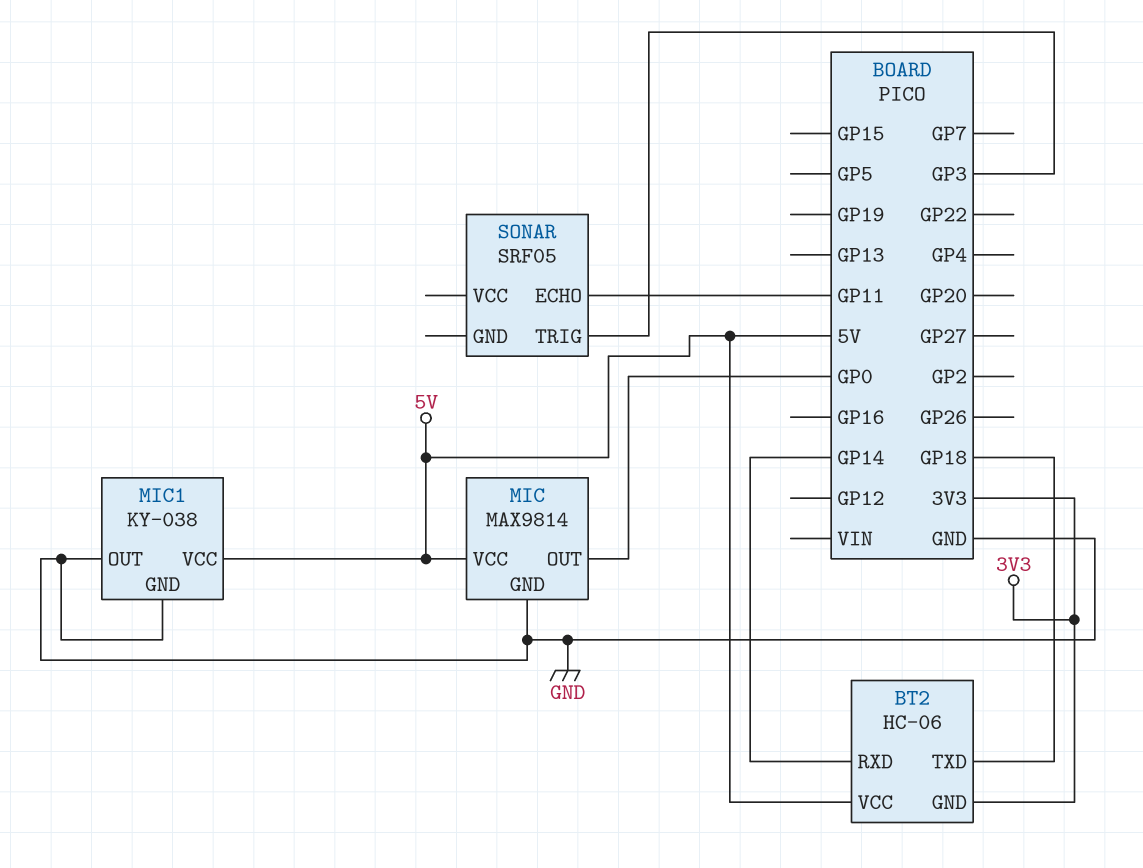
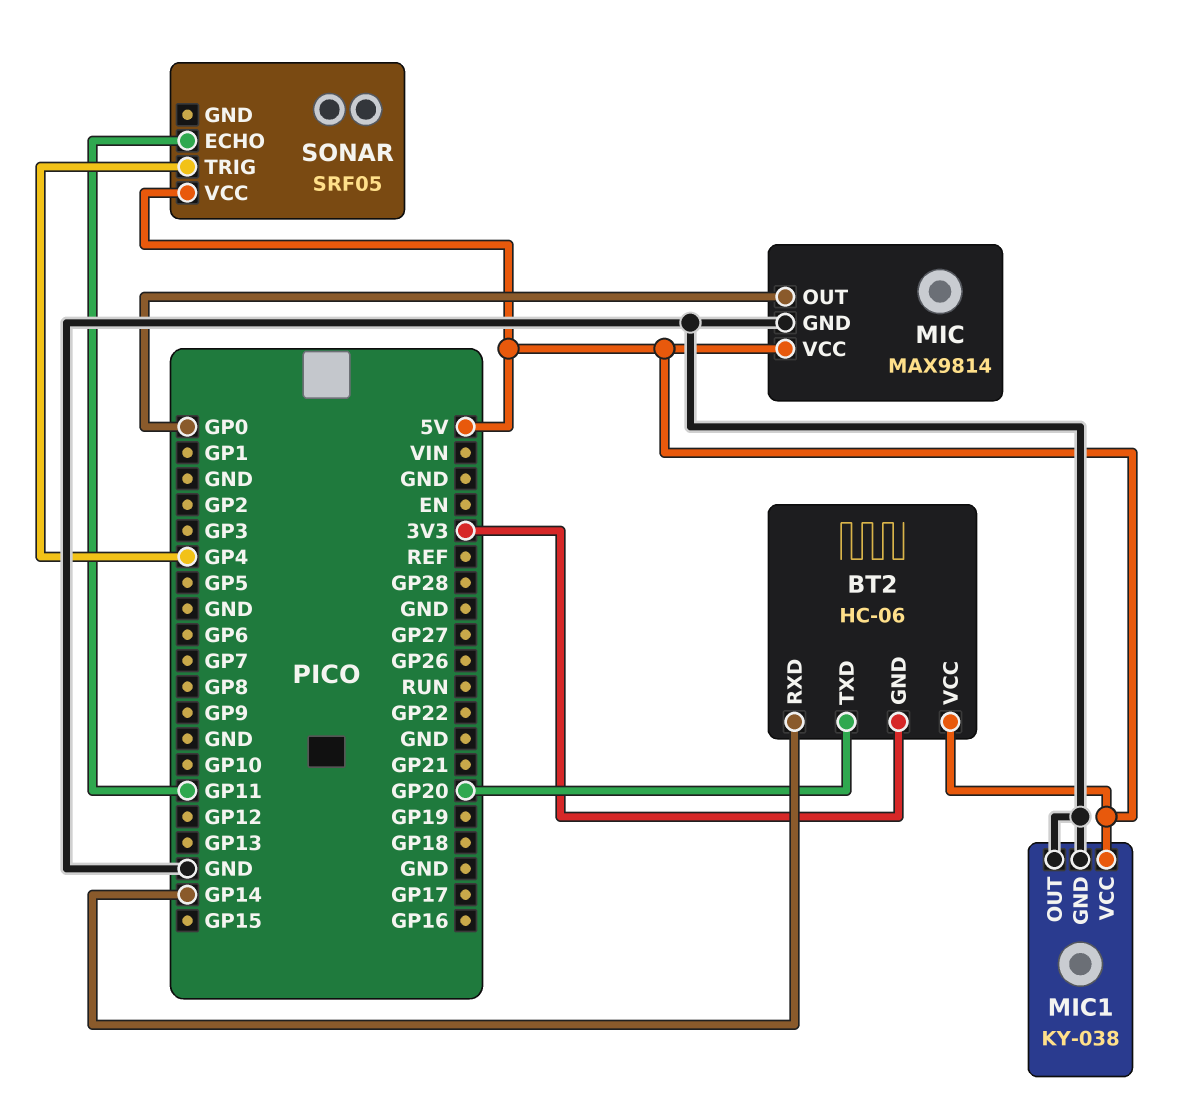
BT2 pin TXD: GP18 -> GP20
SONAR pin TRIG: GP3 -> GP4
SONAR pin VCC: none -> 5V

